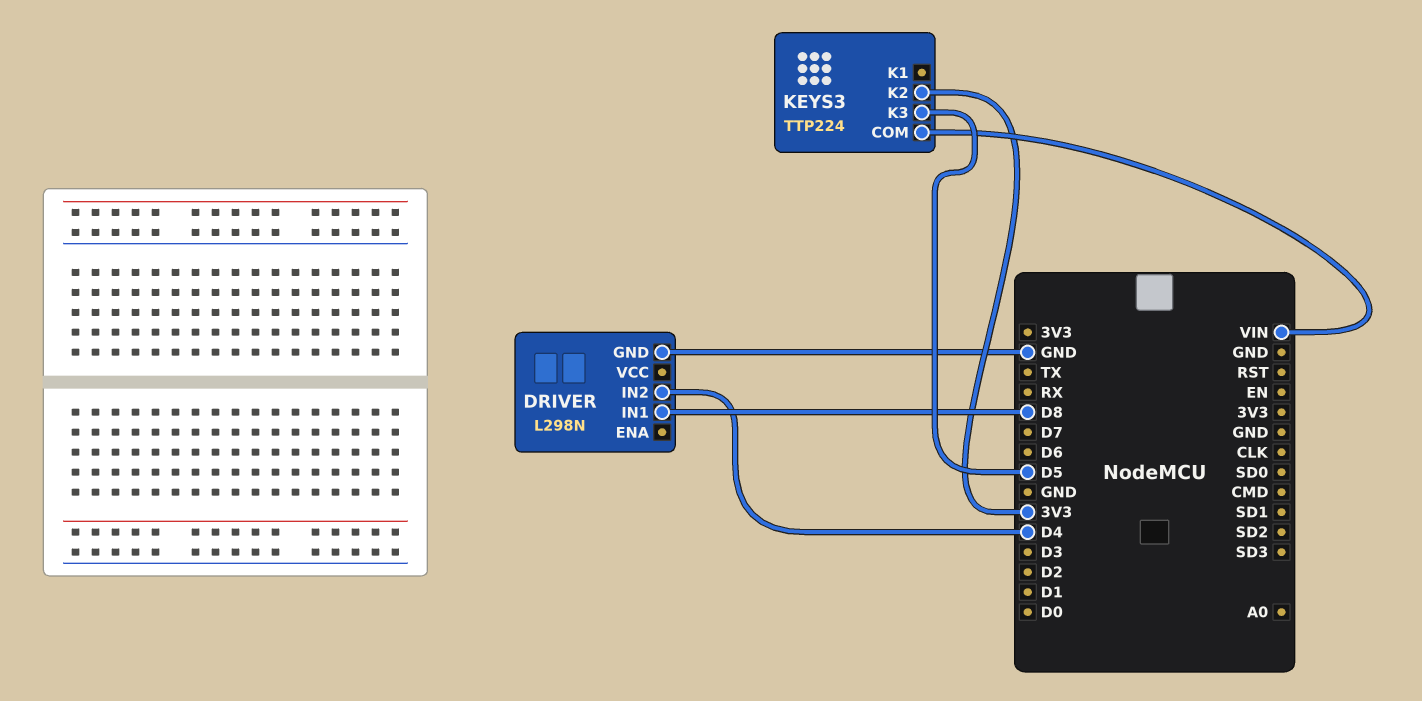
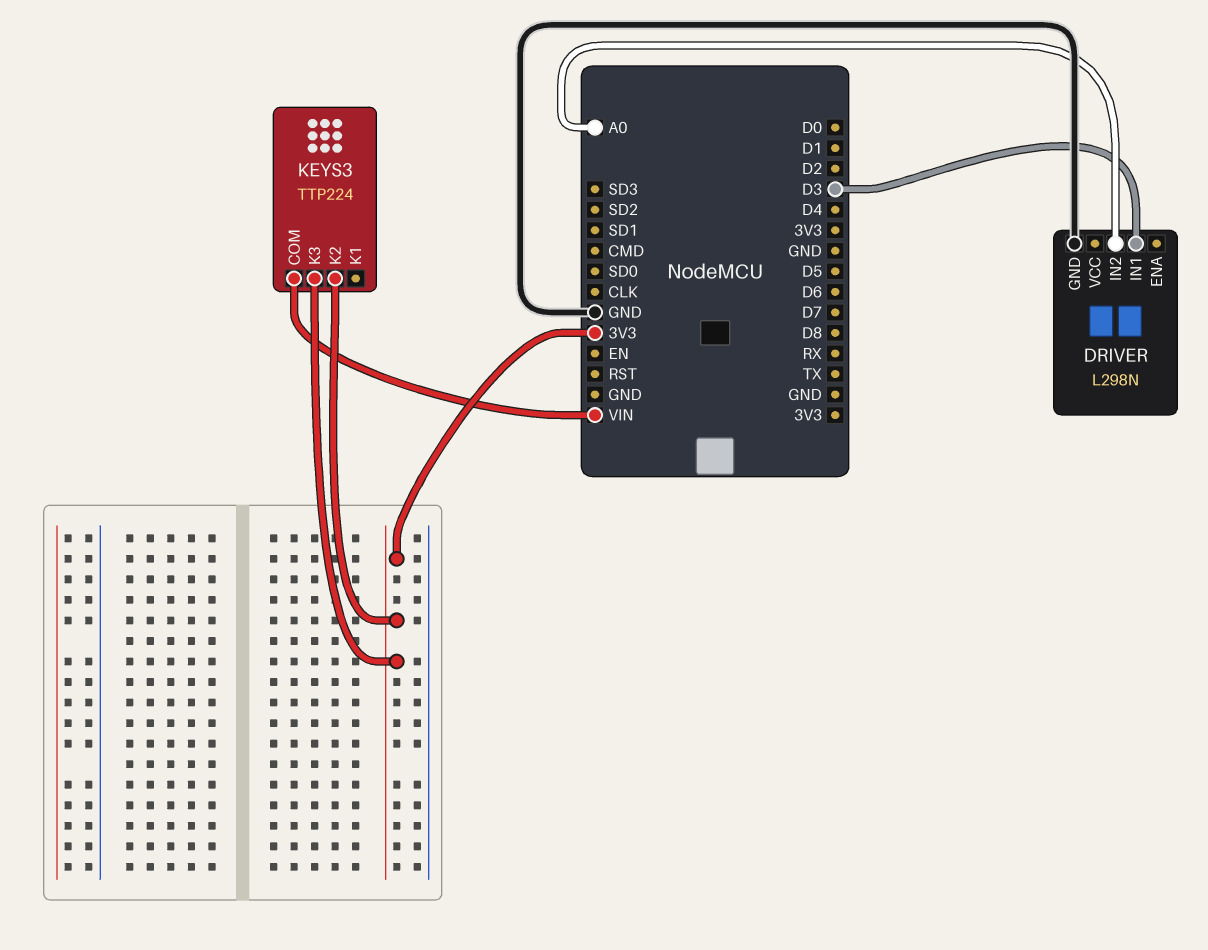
DRIVER pin IN1: D8 -> D3
DRIVER pin IN2: D4 -> A0
KEYS3 pin K3: D5 -> 3V3

